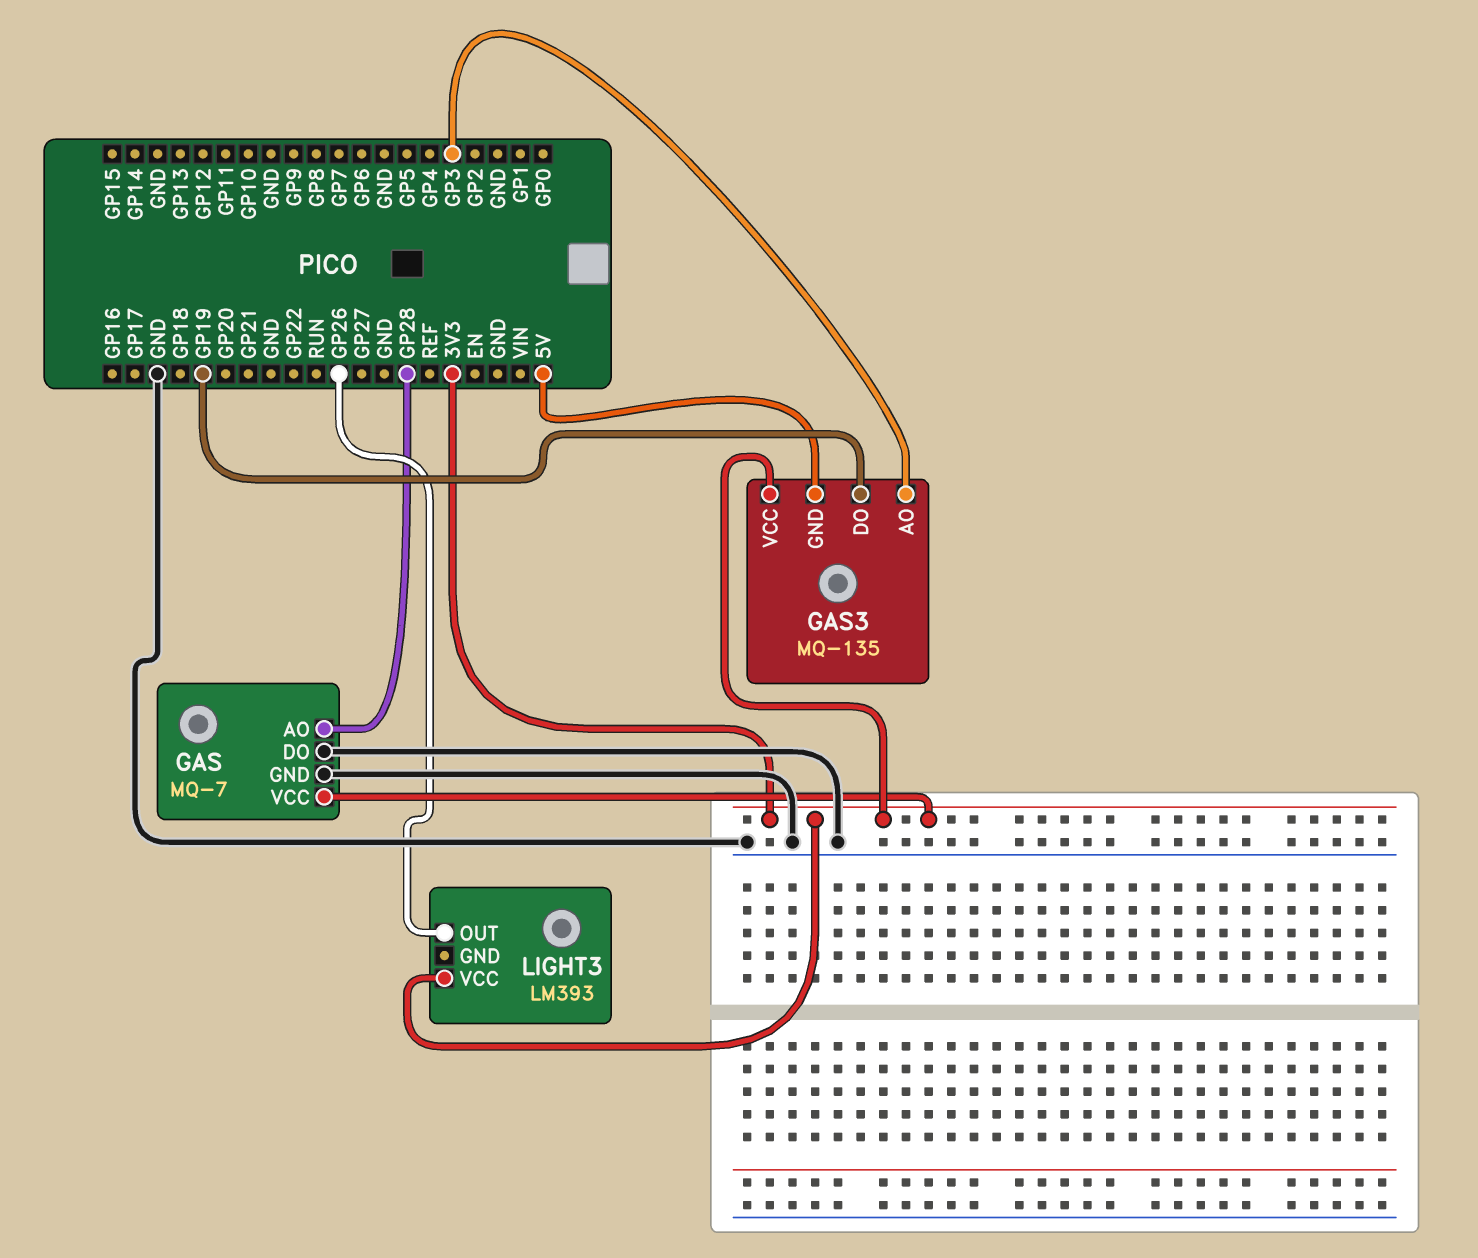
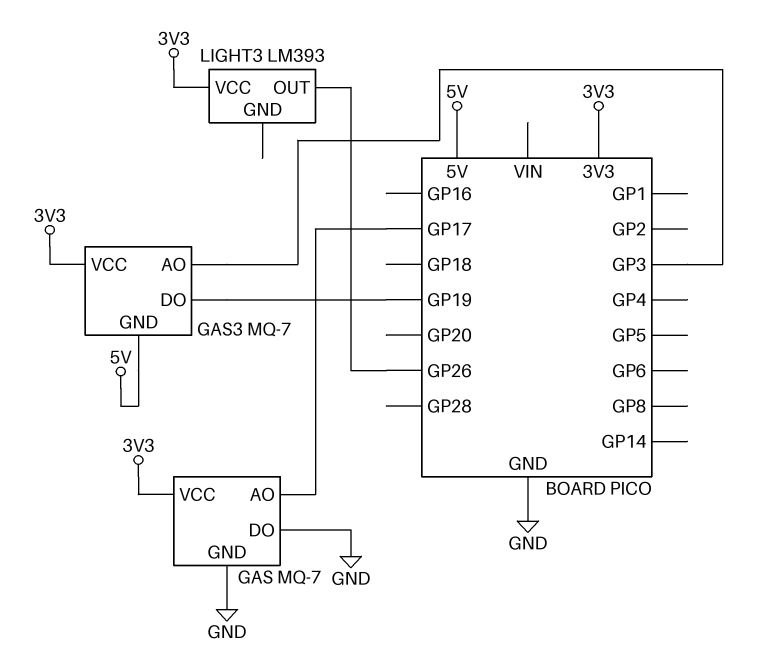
GAS pin AO: GP28 -> GP17
GAS3: MQ-135 -> MQ-7

